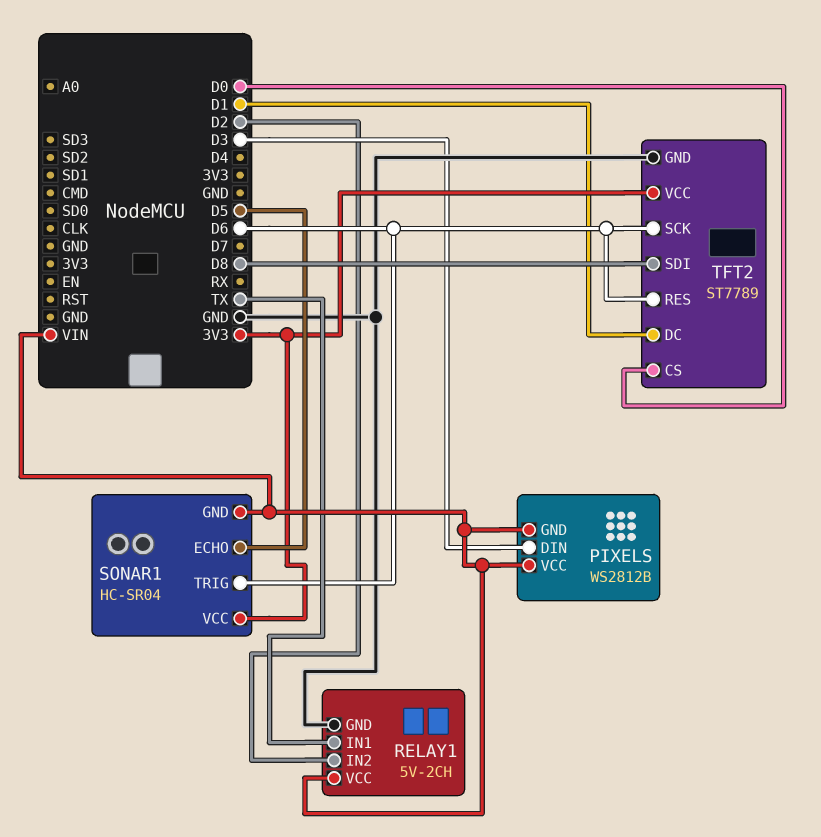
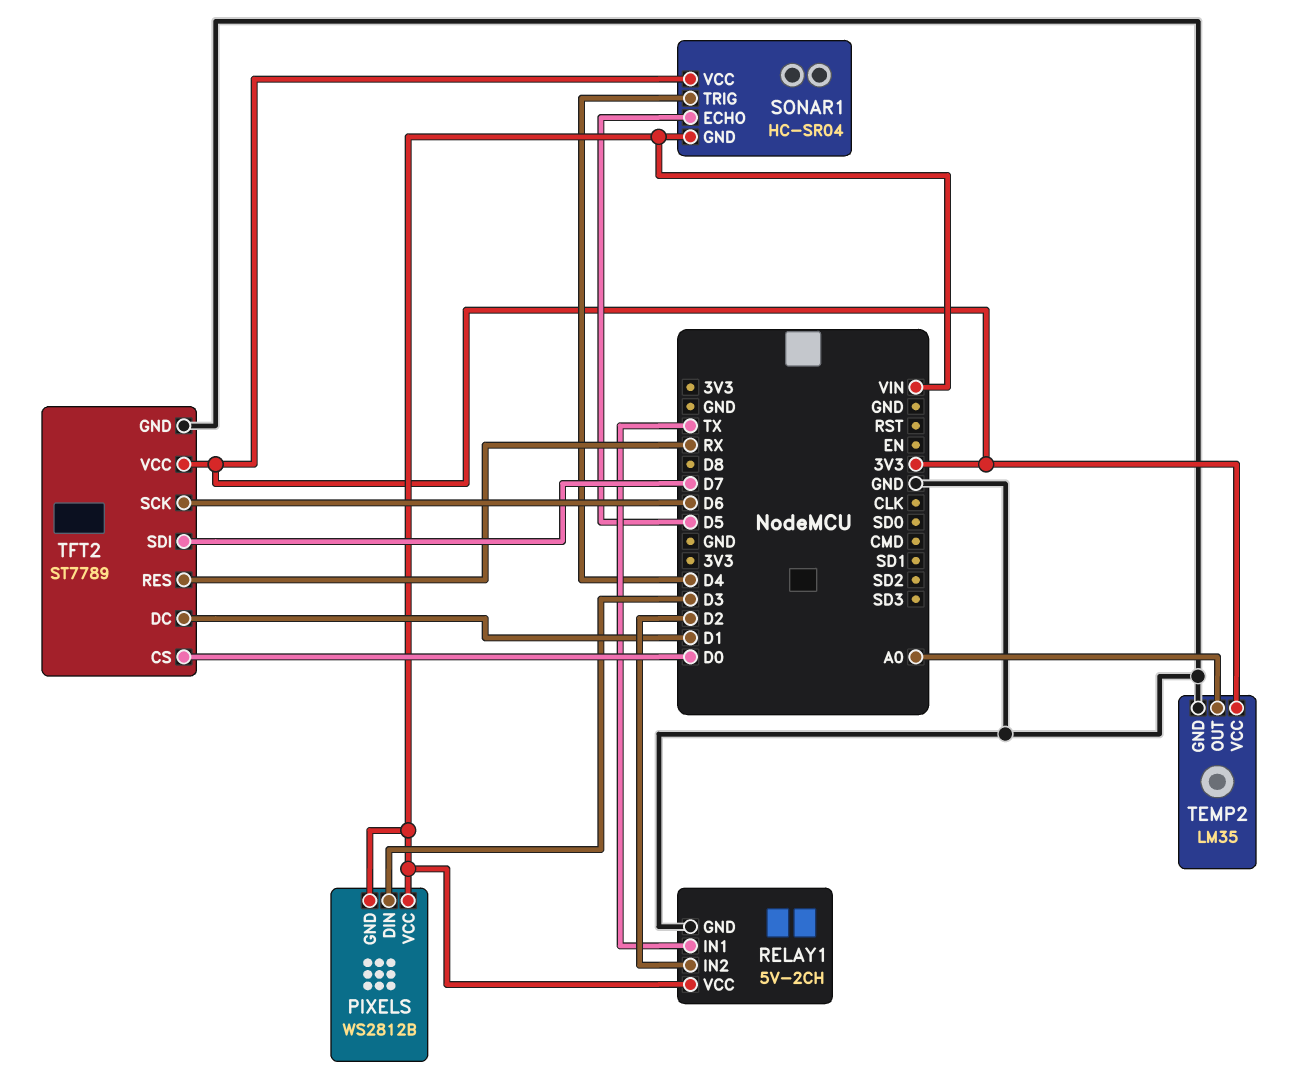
SONAR1 pin TRIG: D6 -> D4
TEMP2: none -> LM35
TEMP2 pin GND: none -> GND
TEMP2 pin OUT: none -> A0
TEMP2 pin VCC: none -> 3V3
TFT2 pin RES: D6 -> RX
TFT2 pin SDI: D8 -> D7

